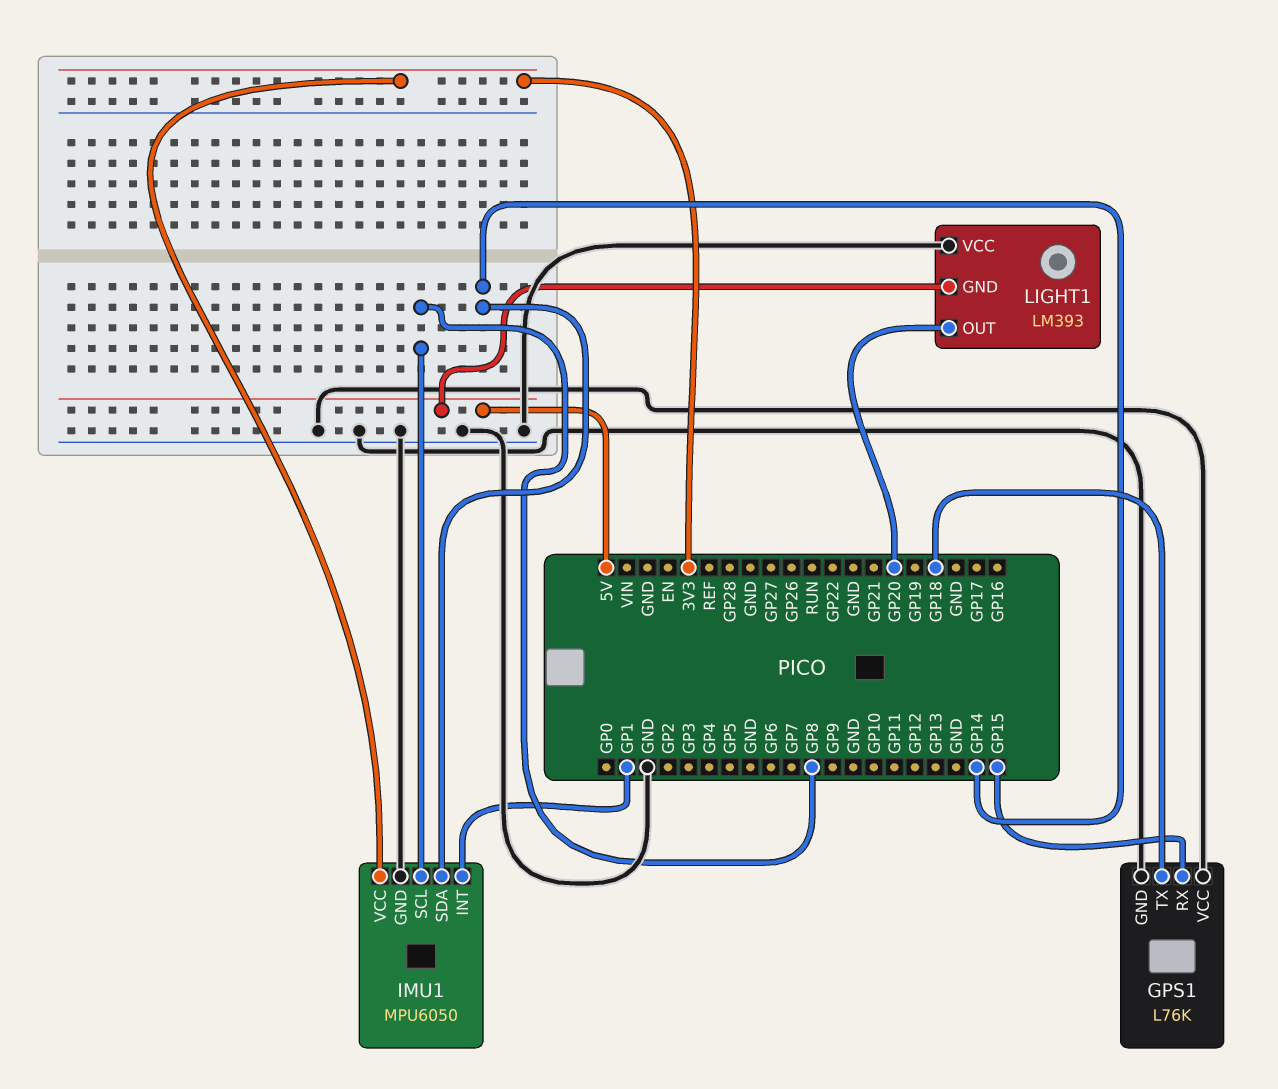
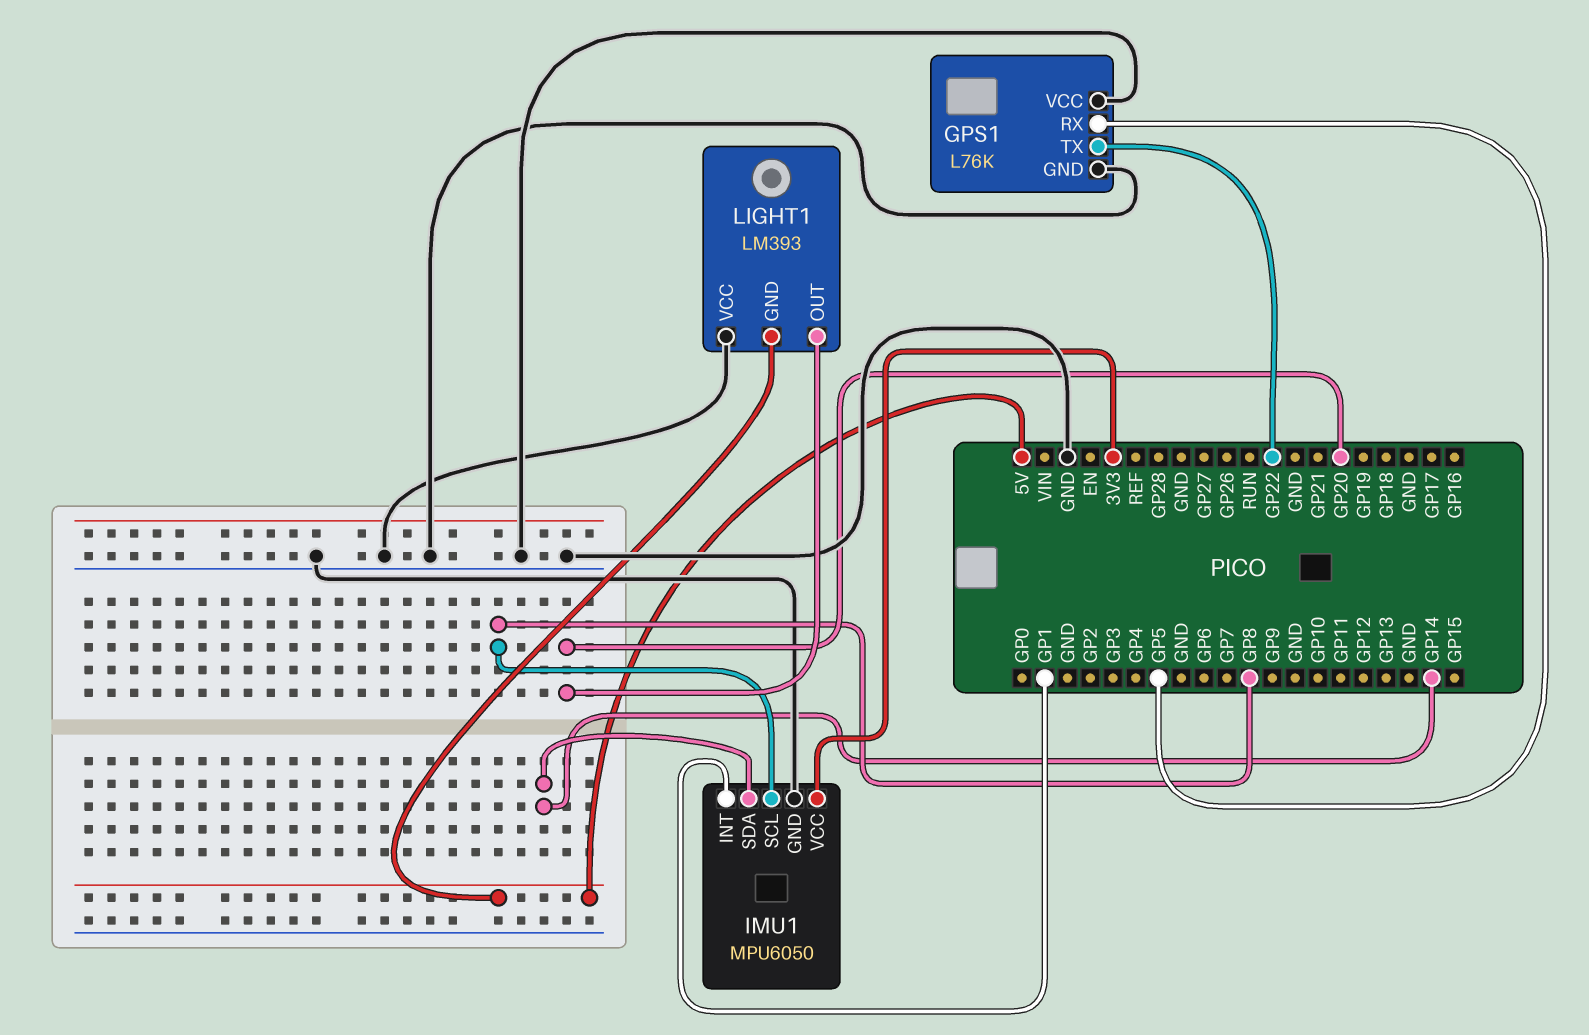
GPS1 pin RX: GP15 -> GP5
GPS1 pin TX: GP18 -> GP22

